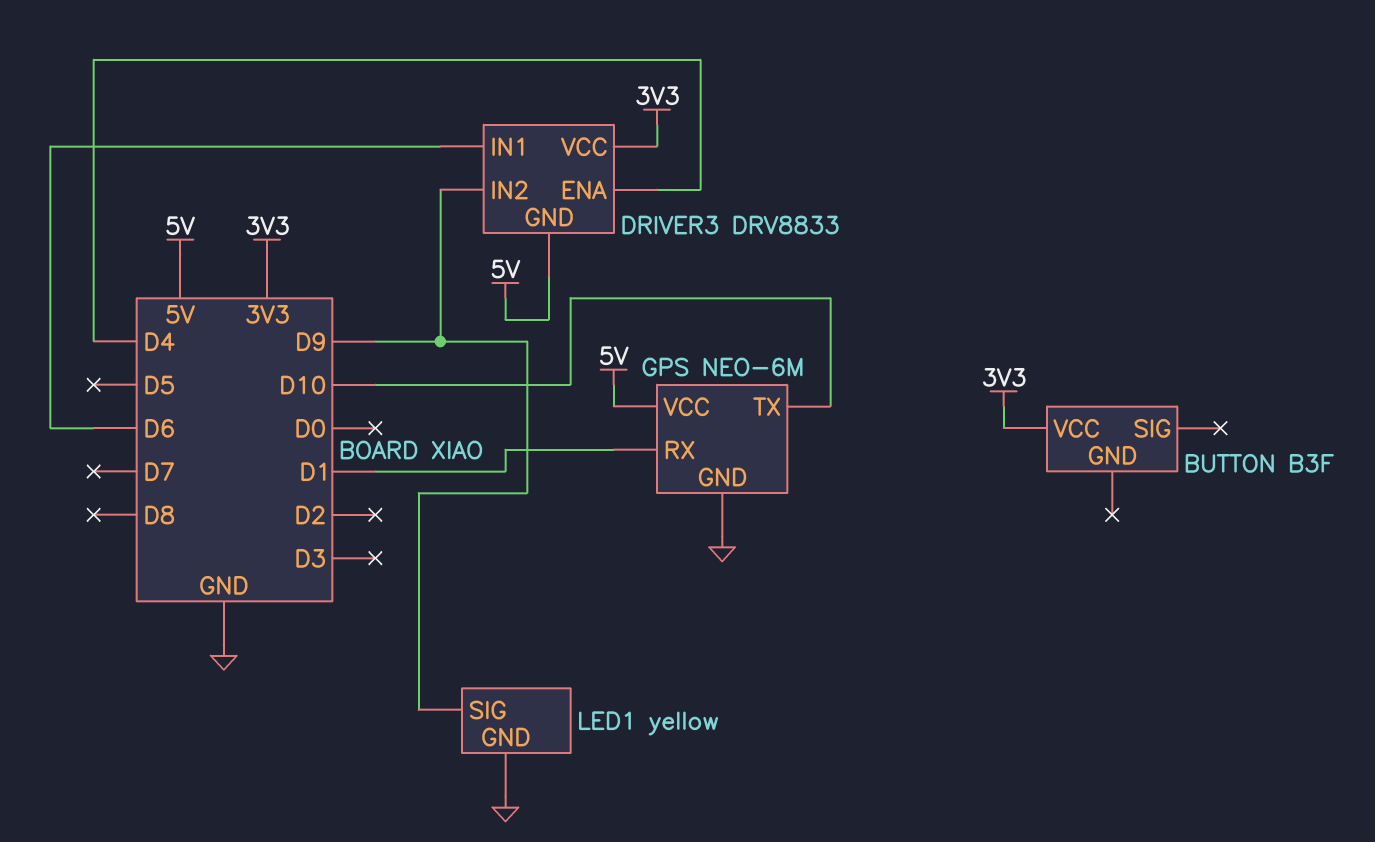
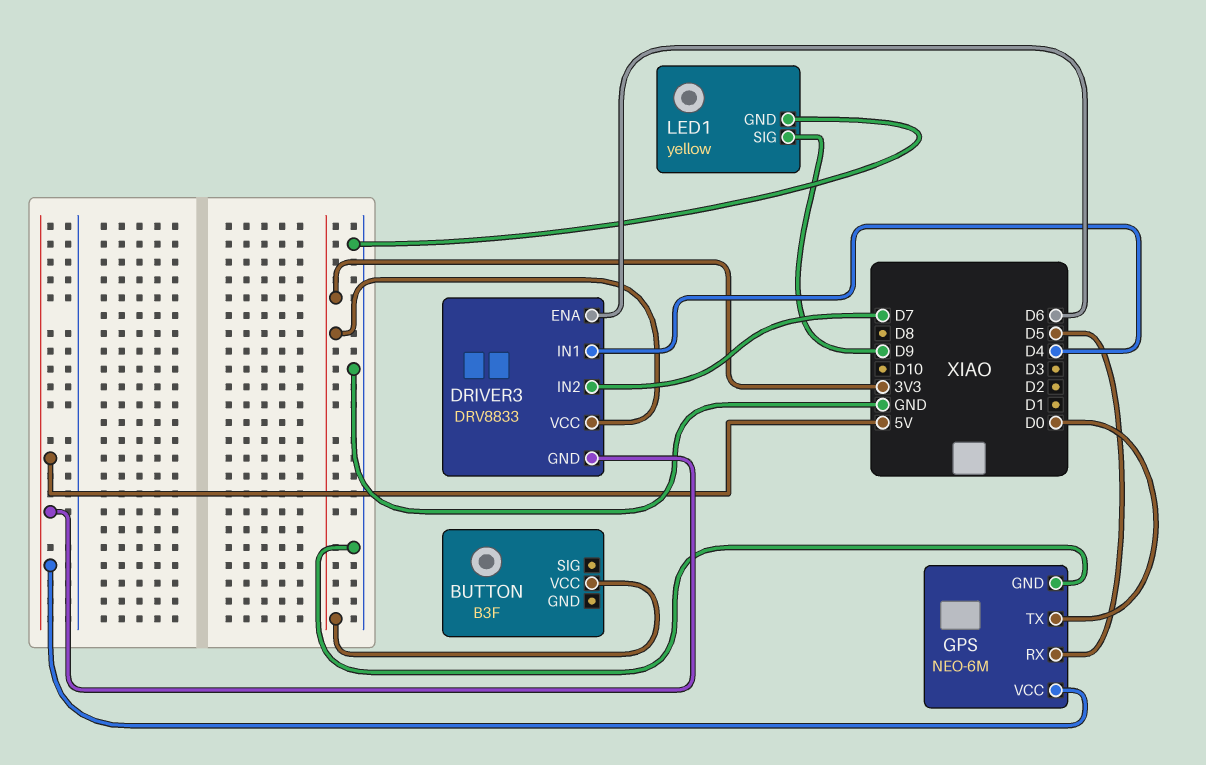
DRIVER3 pin ENA: D4 -> D6
DRIVER3 pin IN1: D6 -> D4
DRIVER3 pin IN2: D9 -> D7
GPS pin RX: D1 -> D5
GPS pin TX: D10 -> D0

